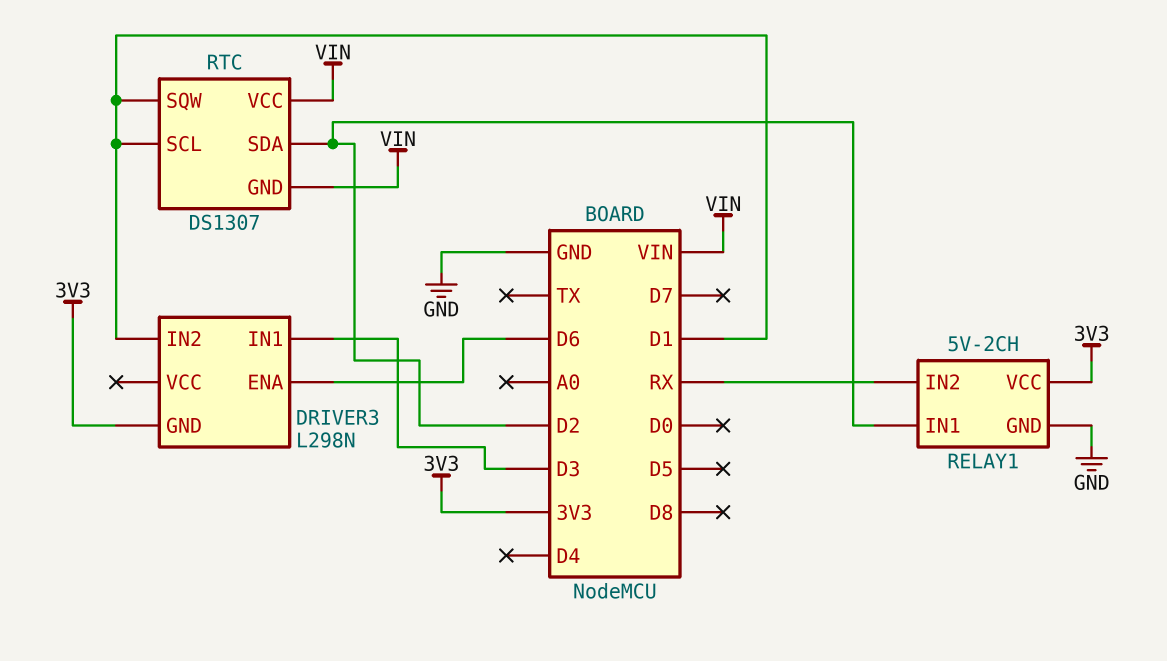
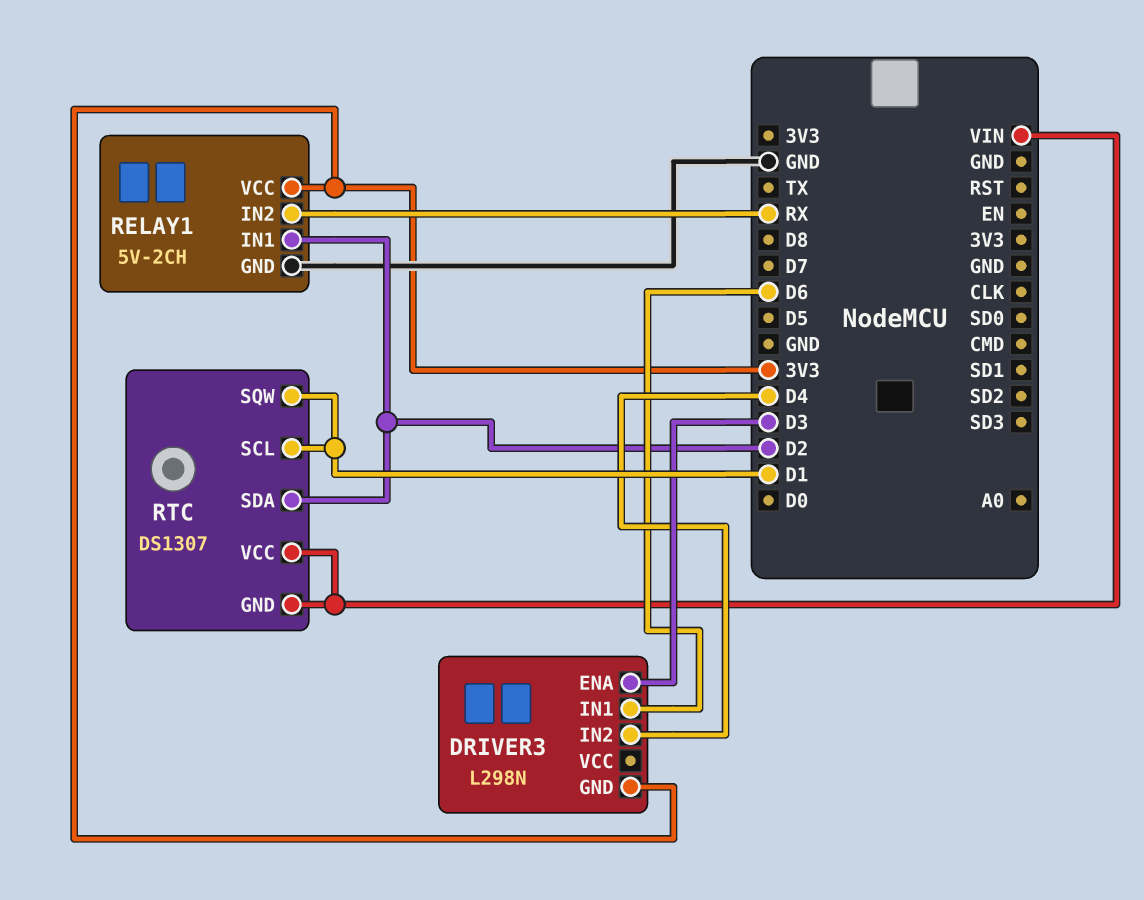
DRIVER3 pin ENA: D6 -> D3
DRIVER3 pin IN1: D3 -> D6
DRIVER3 pin IN2: D1 -> D4

